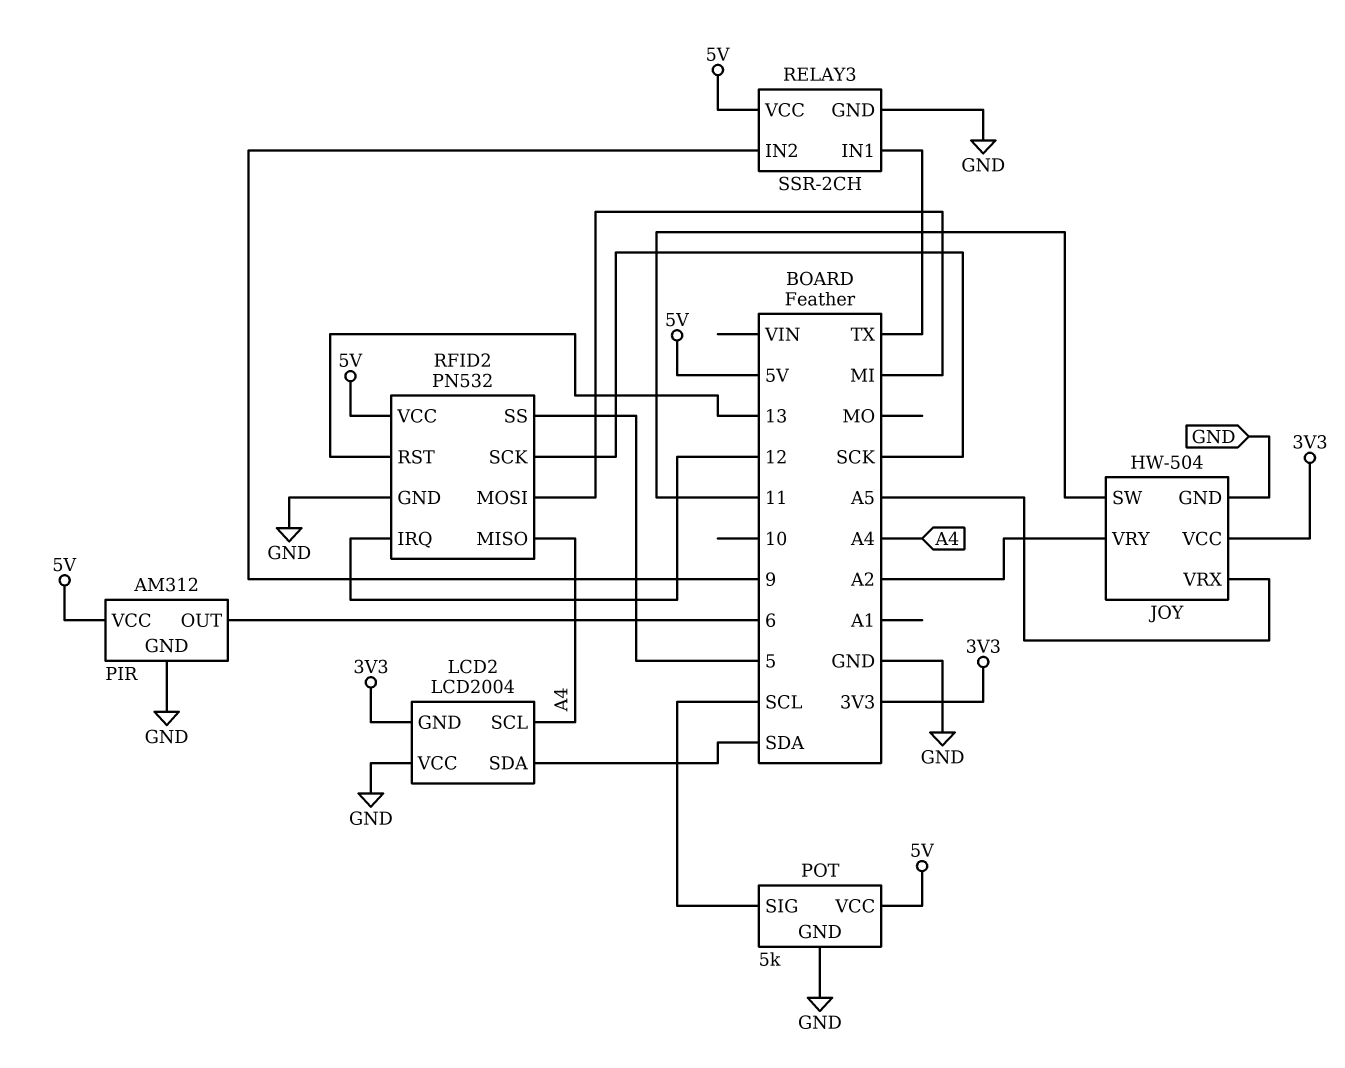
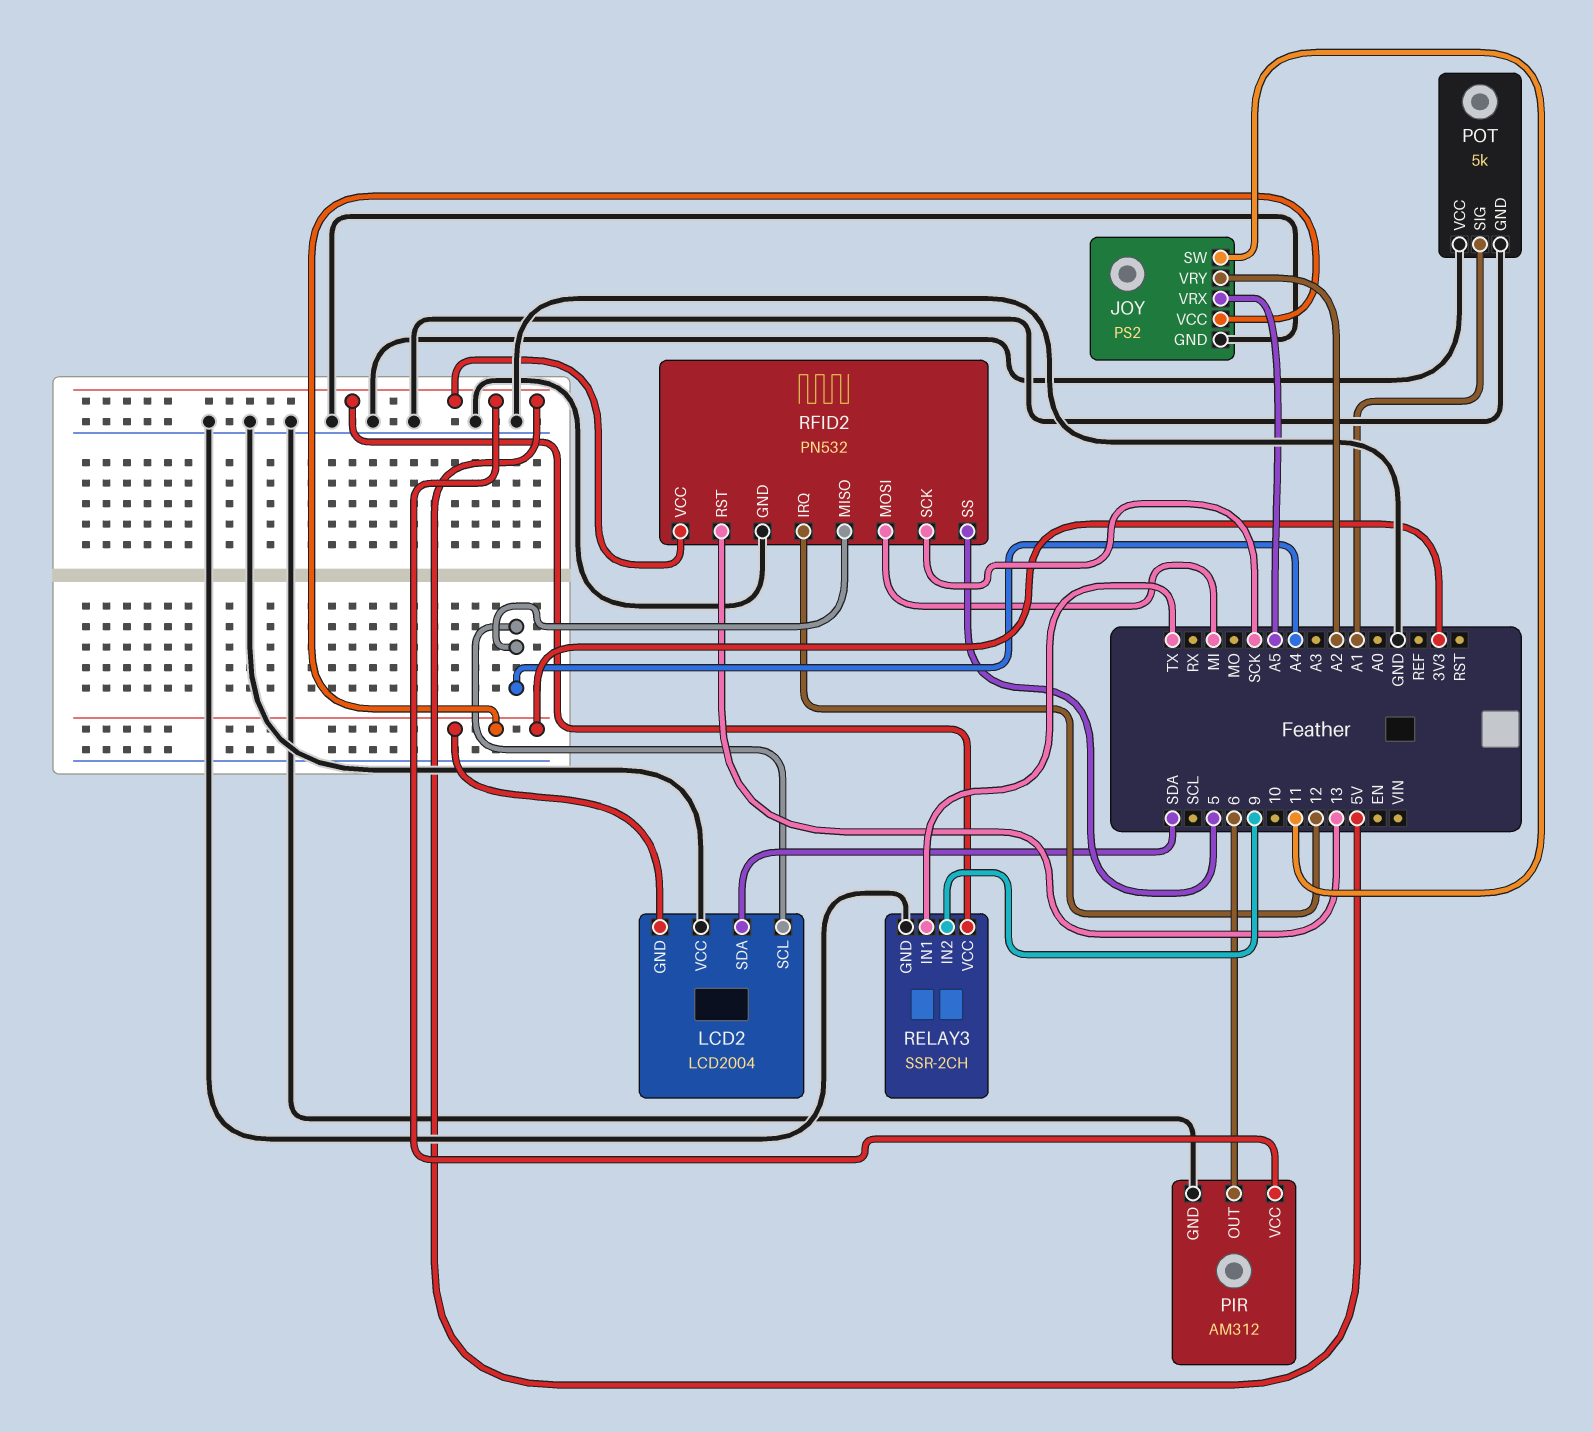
JOY: HW-504 -> PS2
POT pin SIG: SCL -> A1
POT pin VCC: 5V -> GND

